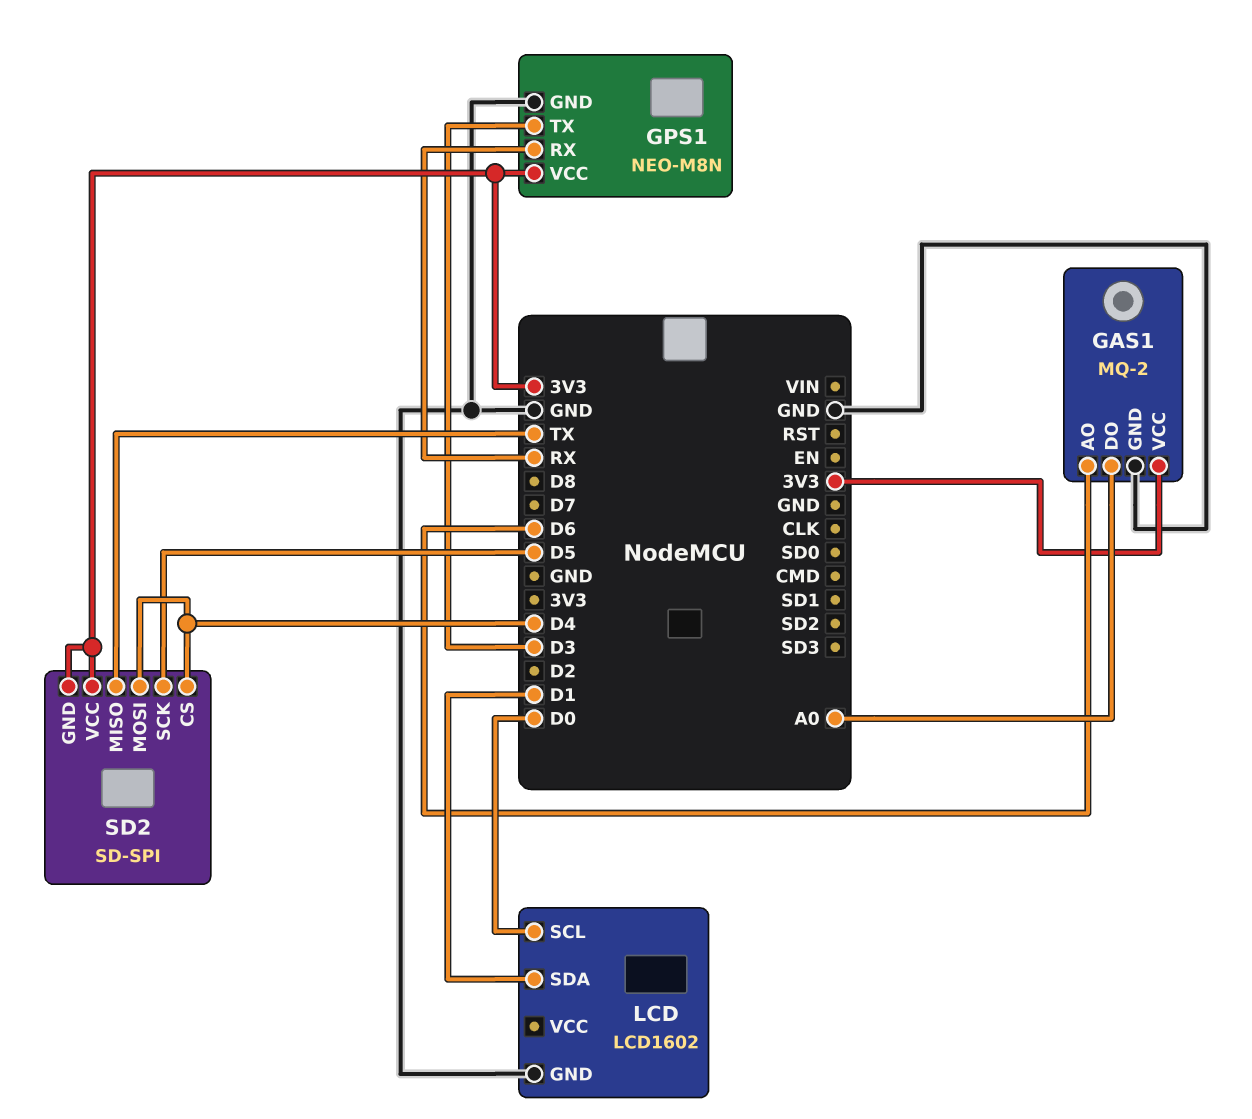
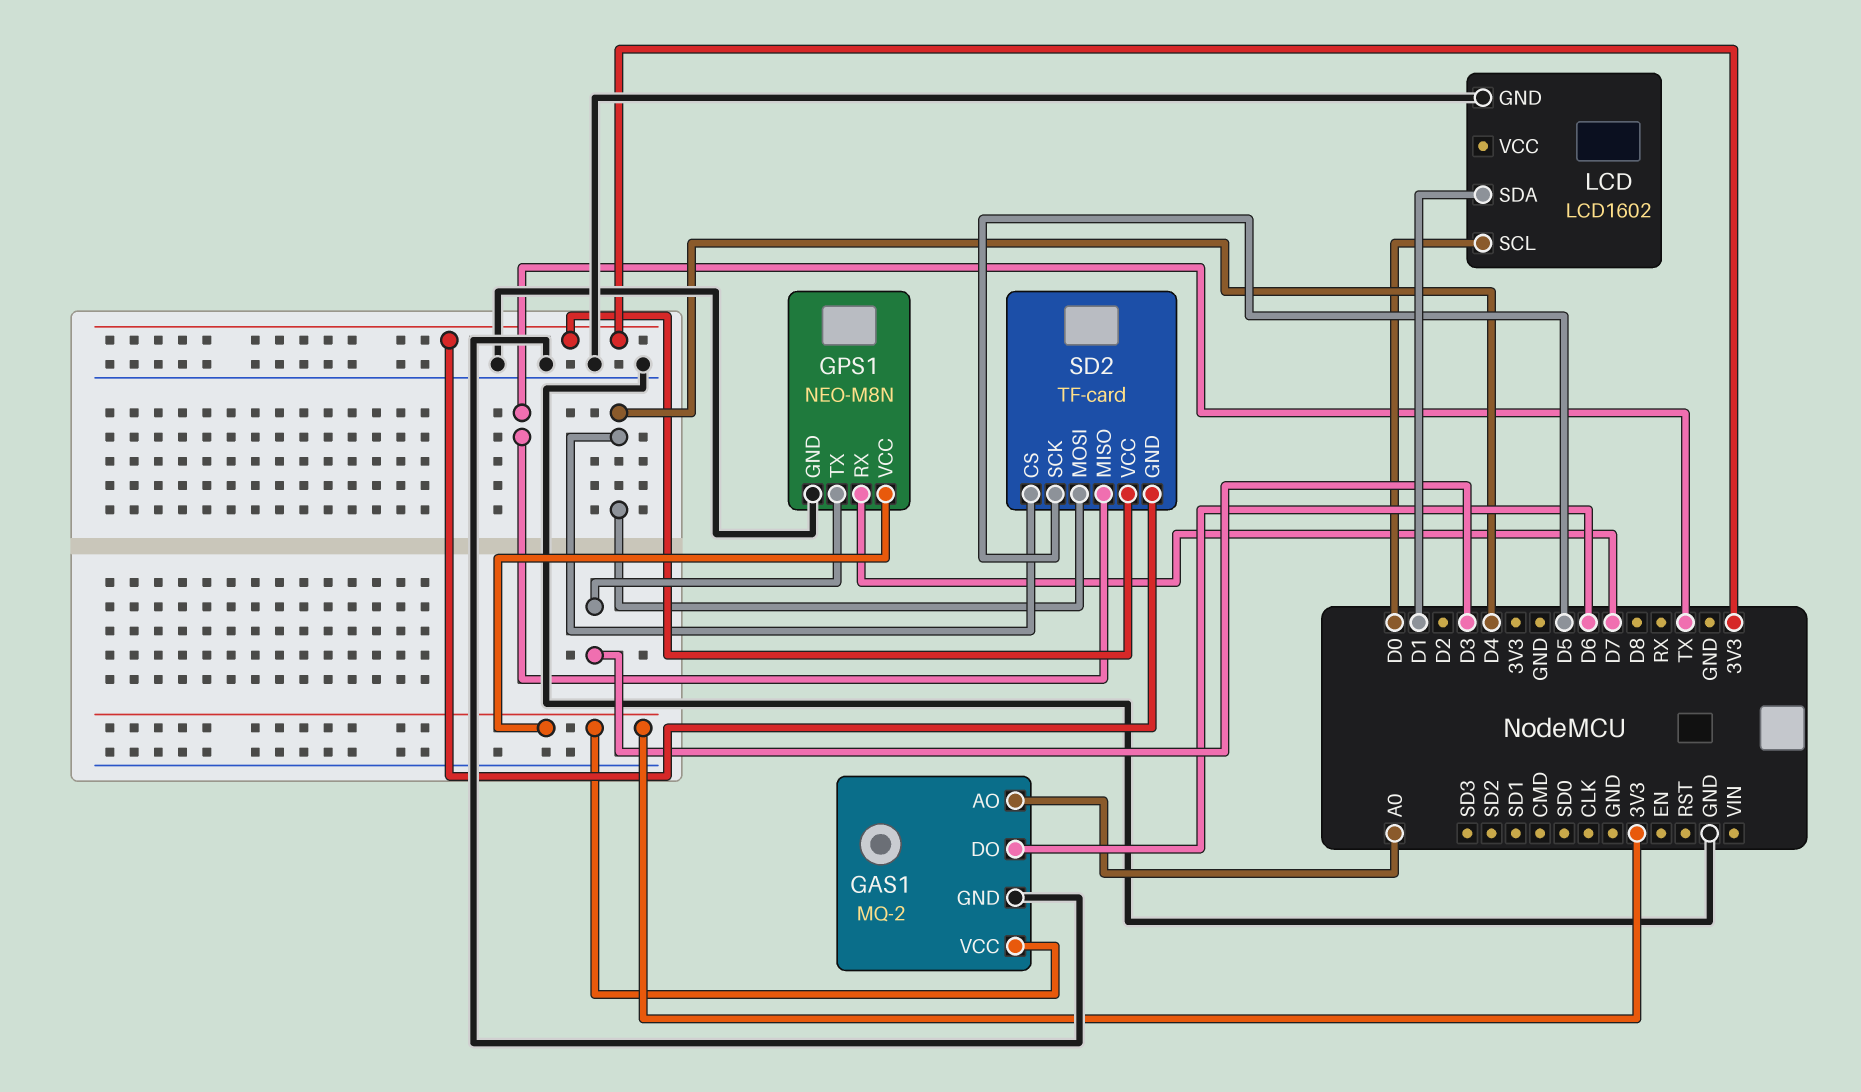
GAS1 pin AO: D6 -> A0
GAS1 pin DO: A0 -> D6
GPS1 pin RX: RX -> D7
SD2: SD-SPI -> TF-card

